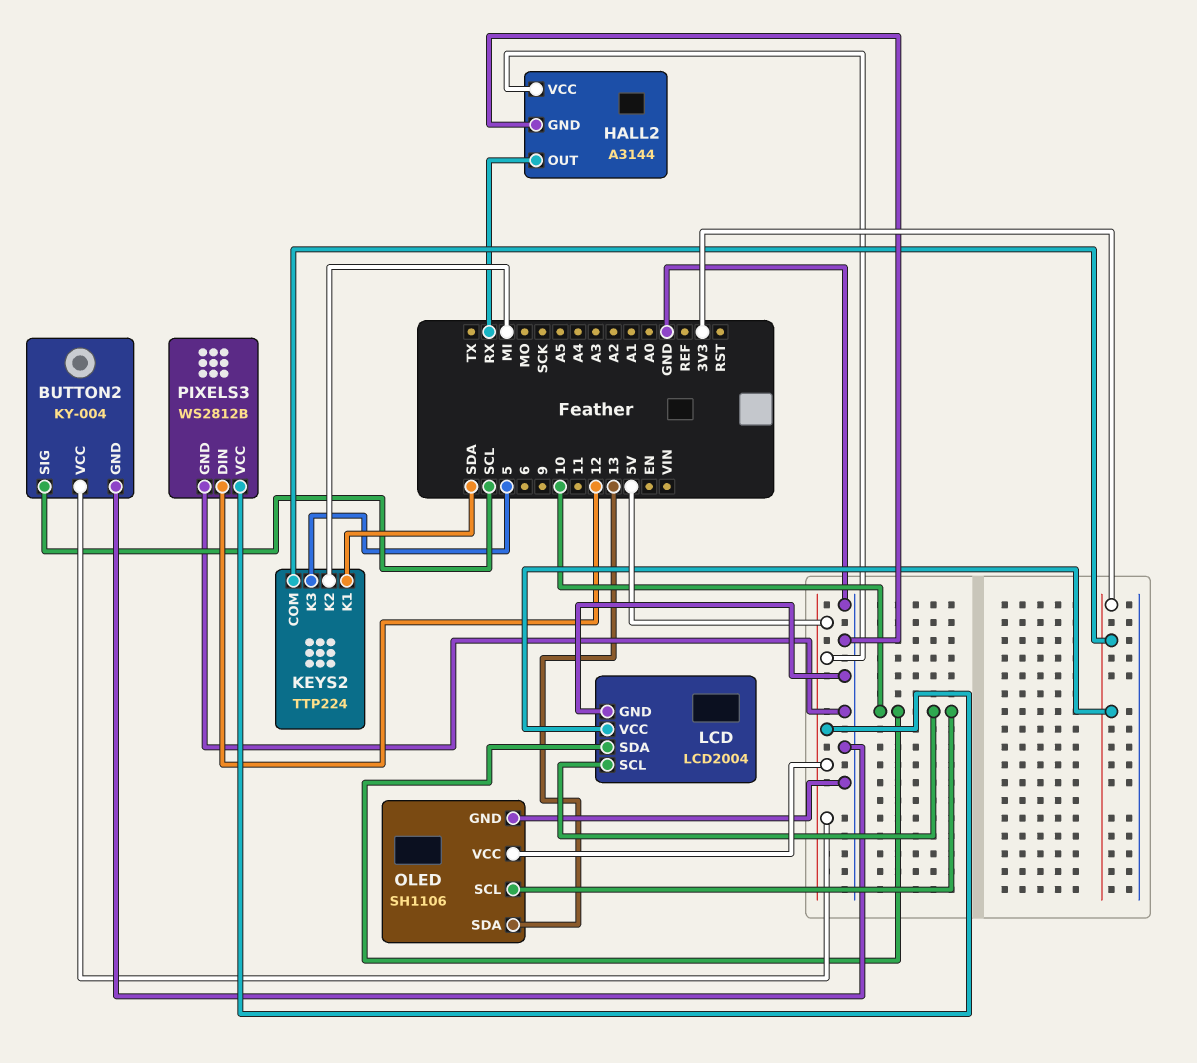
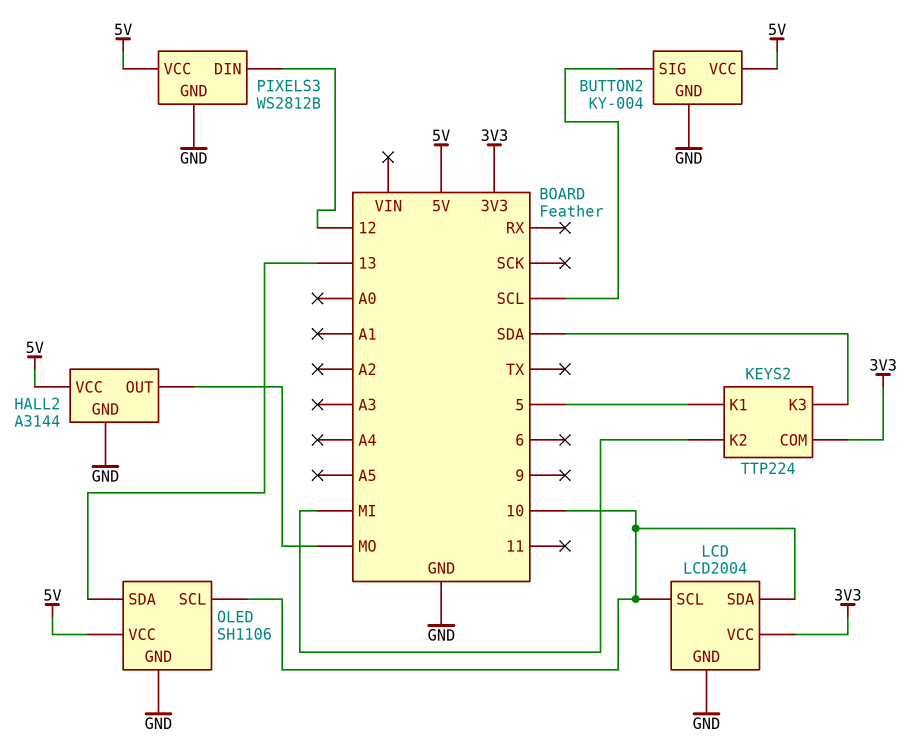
HALL2 pin OUT: RX -> MO
KEYS2 pin K1: SDA -> 5
KEYS2 pin K3: 5 -> SDA

